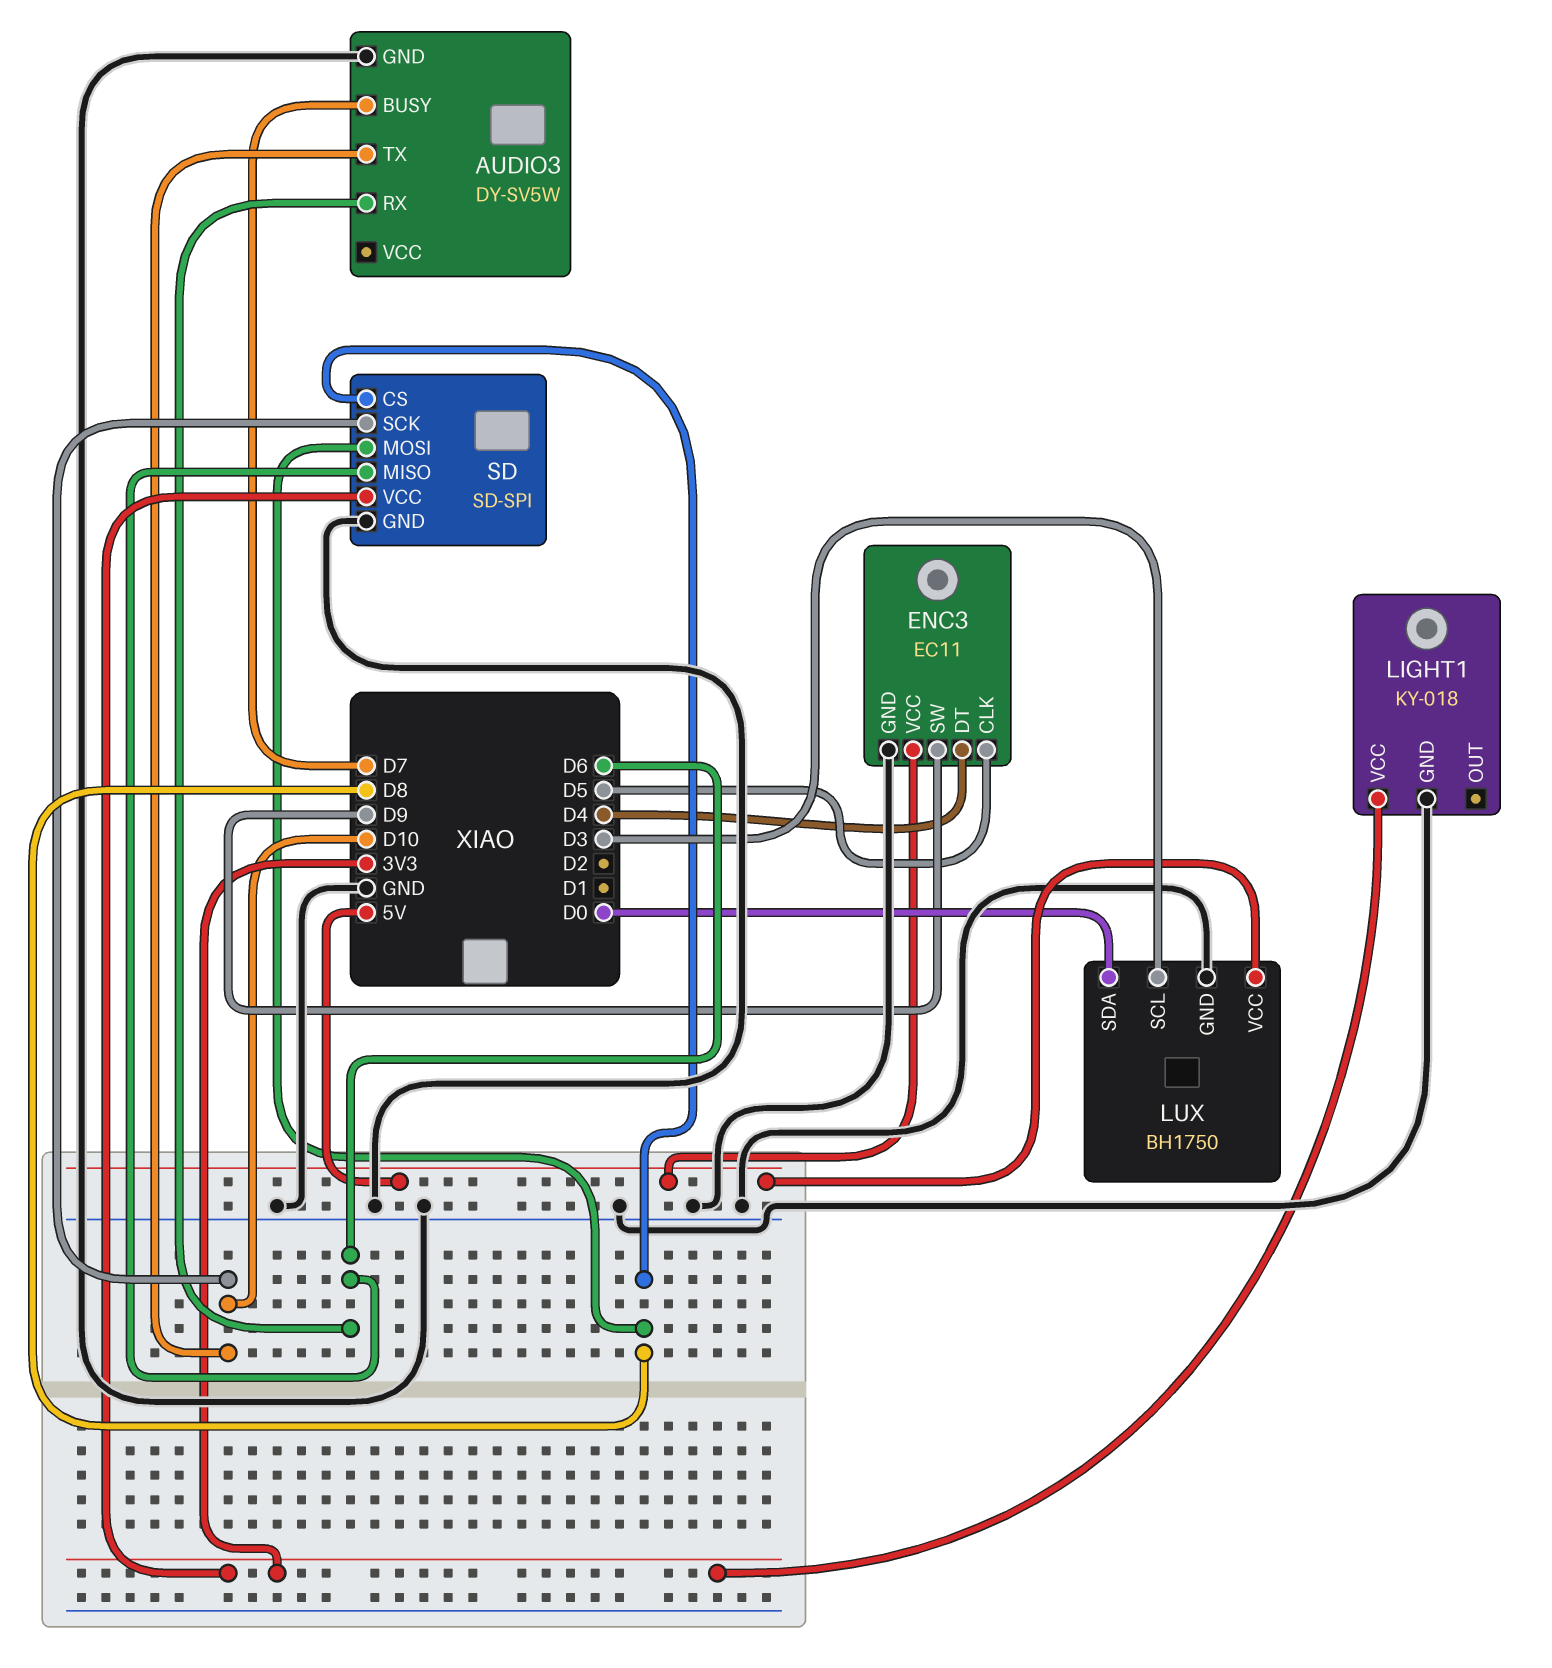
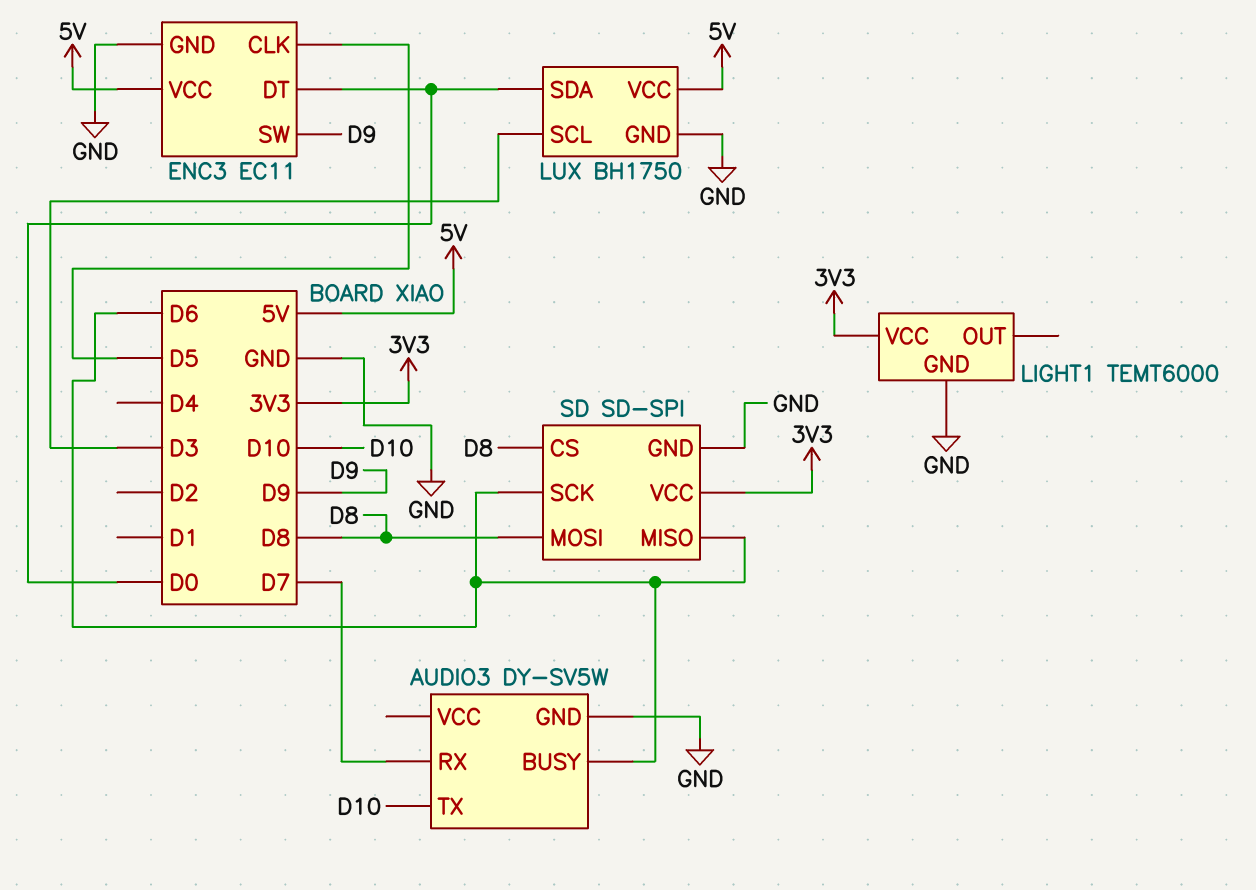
AUDIO3 pin BUSY: D7 -> D6
AUDIO3 pin RX: D6 -> D7
ENC3 pin DT: D4 -> D0
LIGHT1: KY-018 -> TEMT6000
SD pin SCK: D10 -> D6

